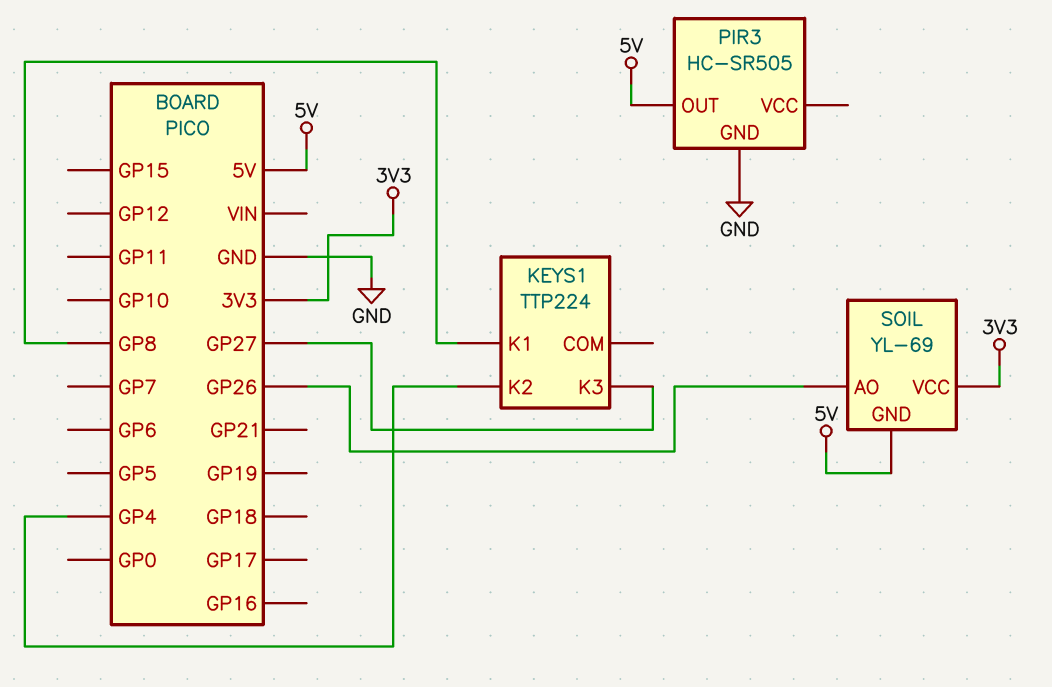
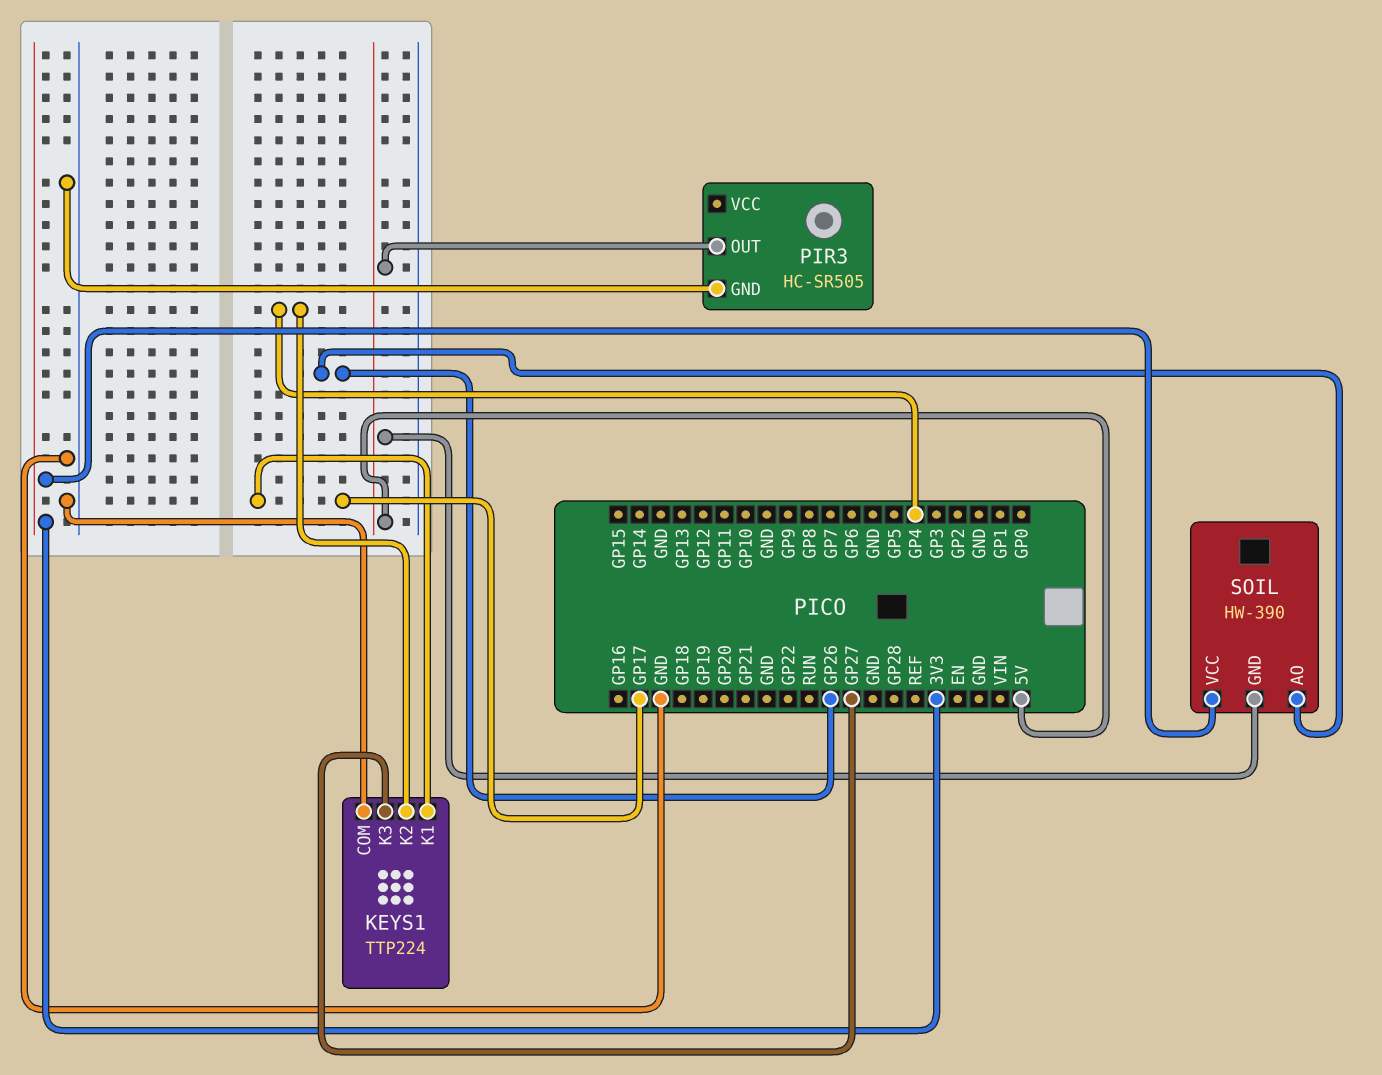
KEYS1 pin COM: none -> GND
KEYS1 pin K1: GP8 -> GP17
SOIL: YL-69 -> HW-390

